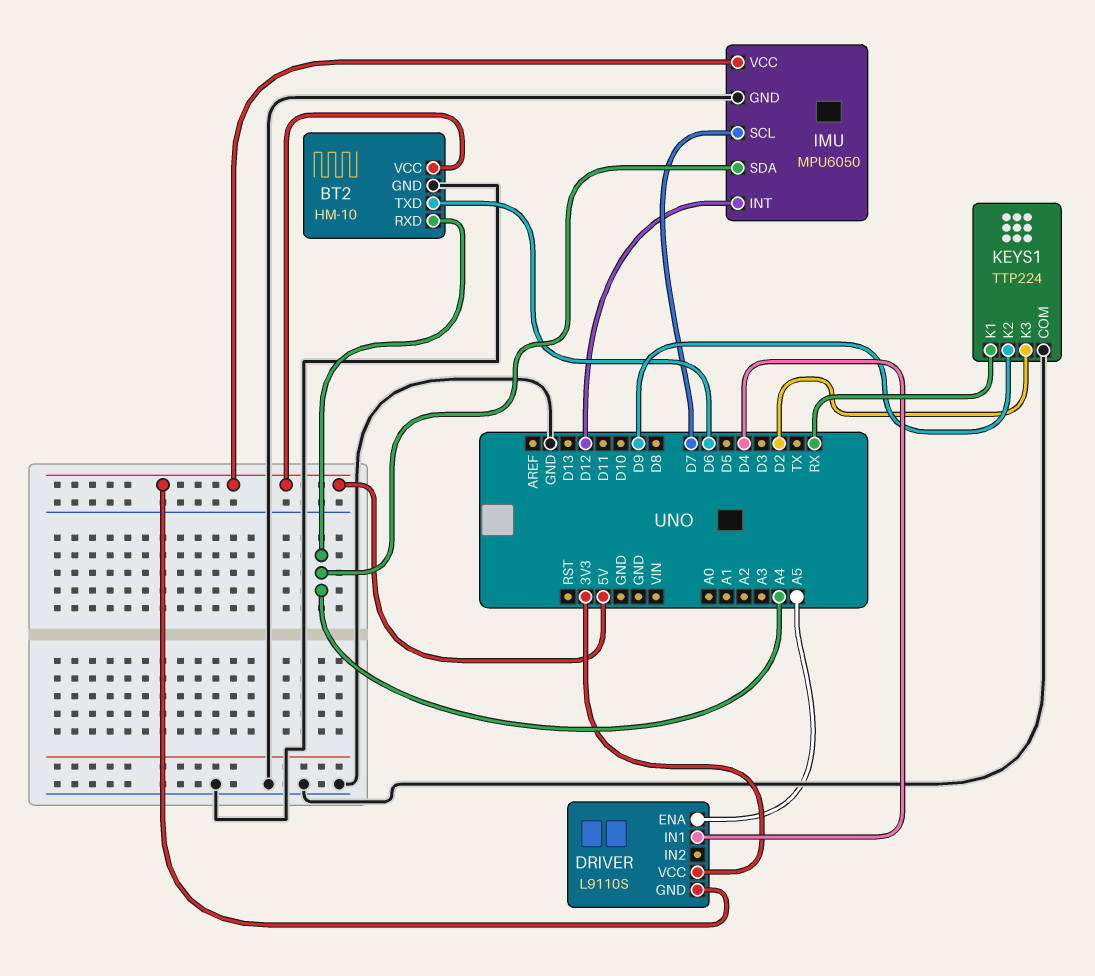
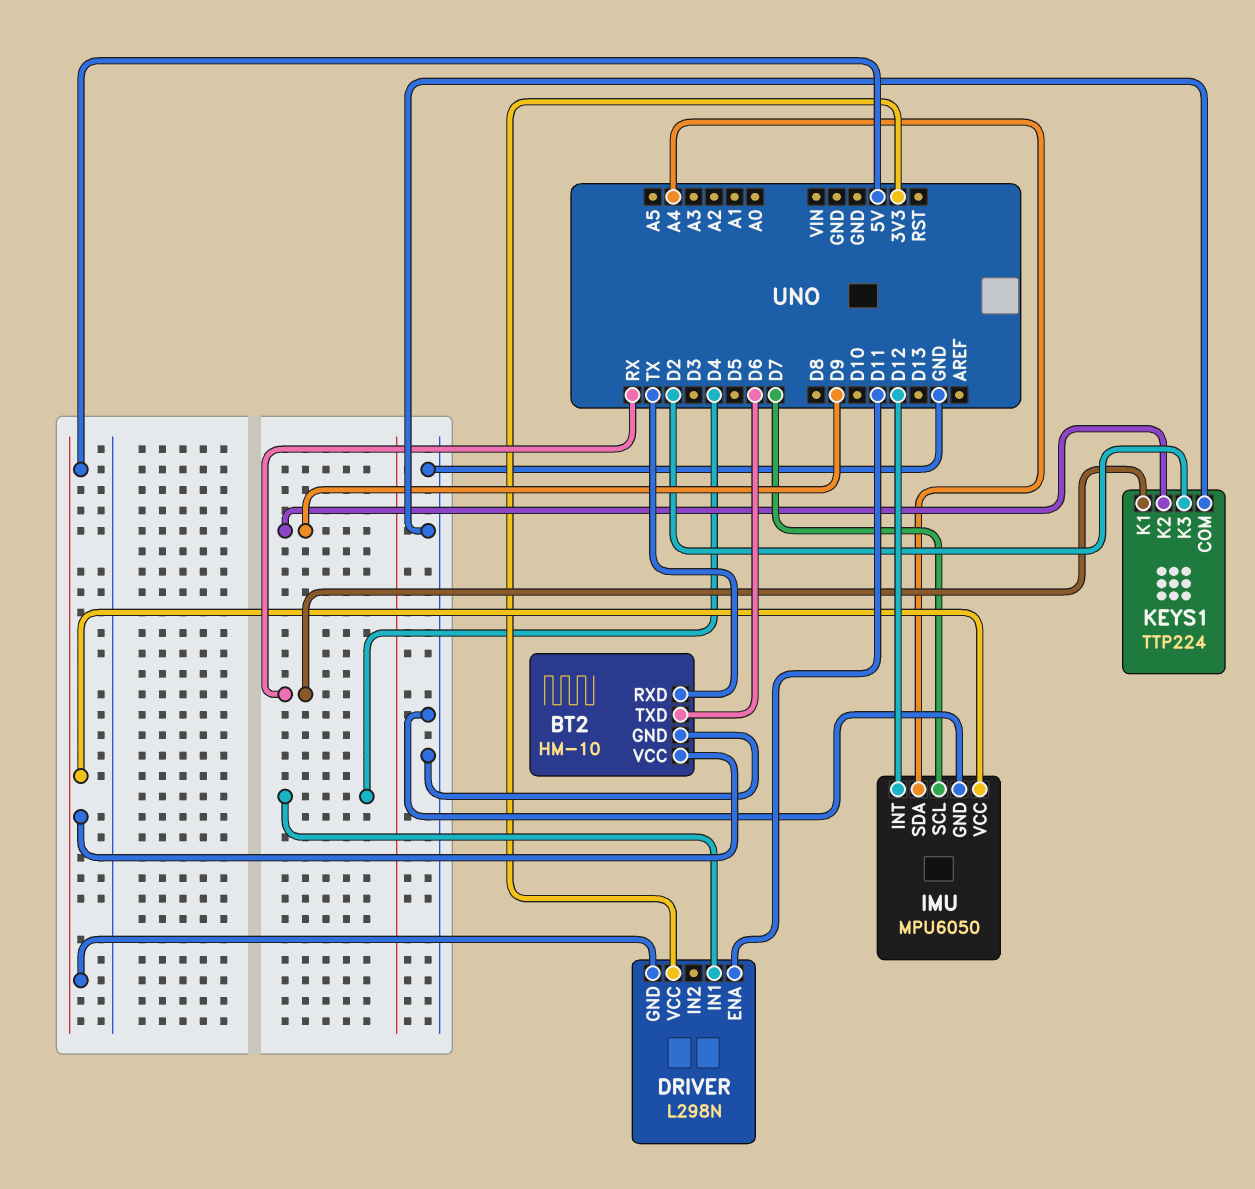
BT2 pin RXD: A4 -> TX
DRIVER: L9110S -> L298N
DRIVER pin ENA: A5 -> D11

